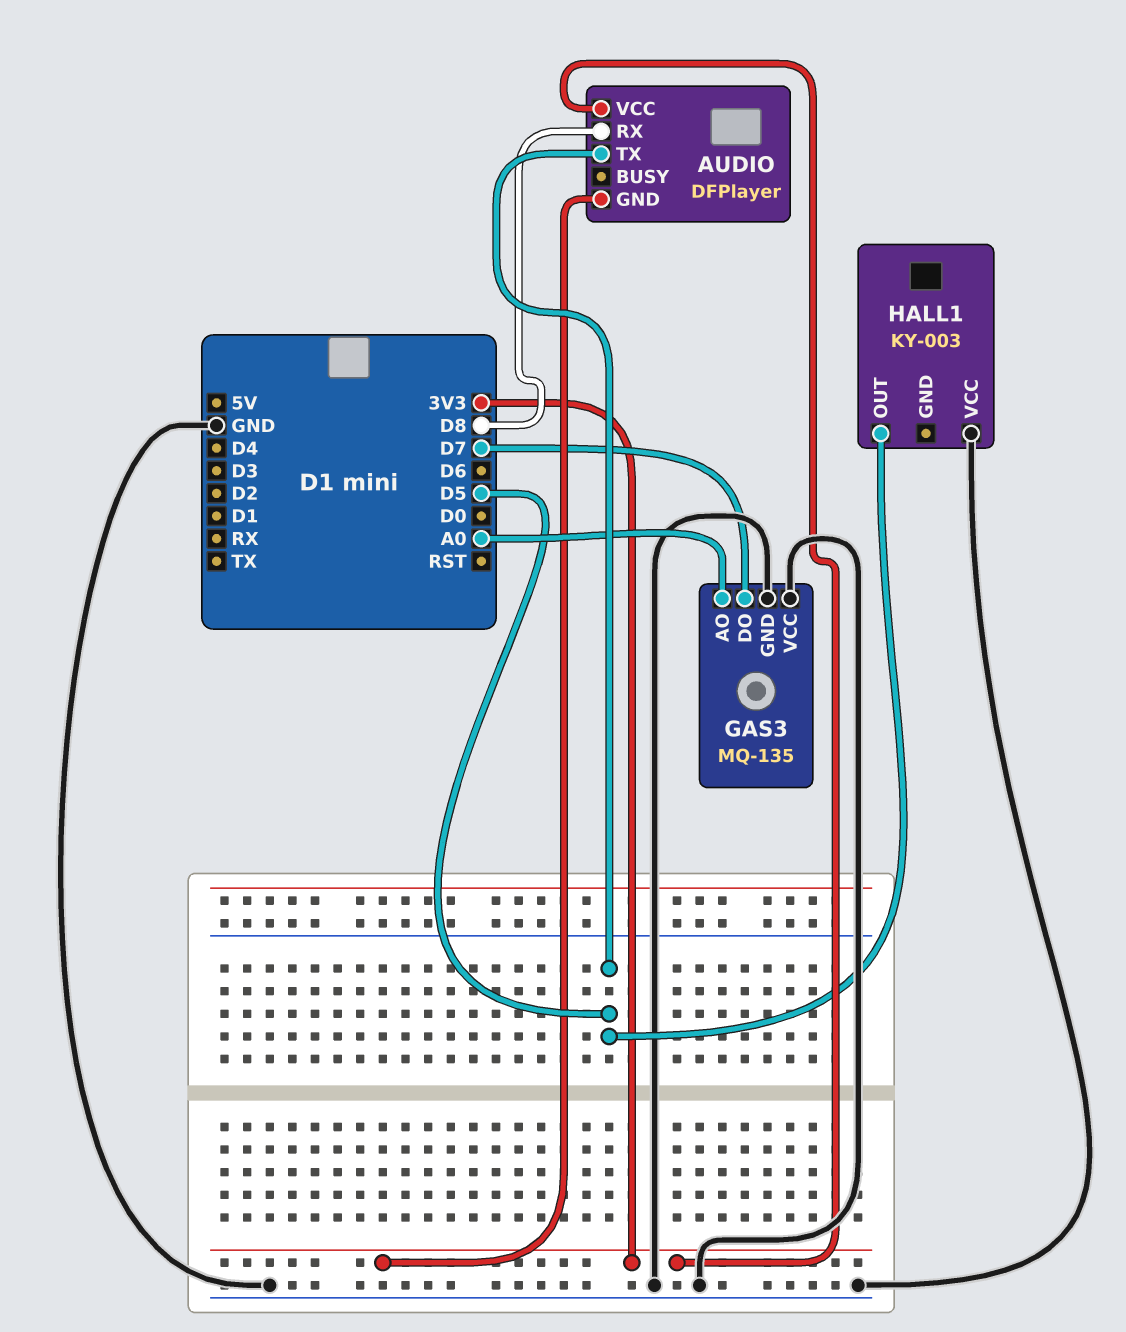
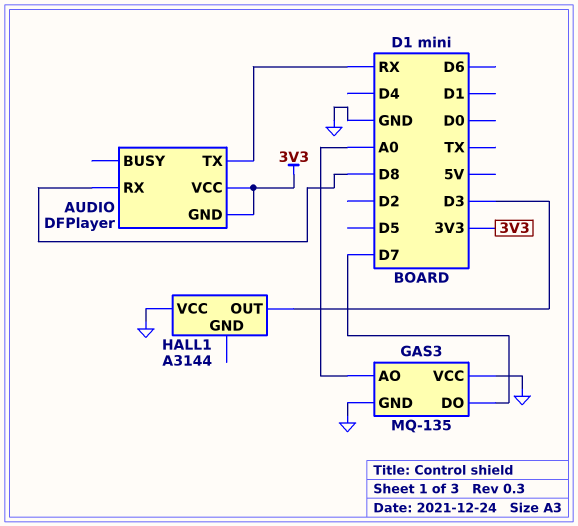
AUDIO pin TX: D5 -> RX
HALL1: KY-003 -> A3144
HALL1 pin OUT: D5 -> D3

